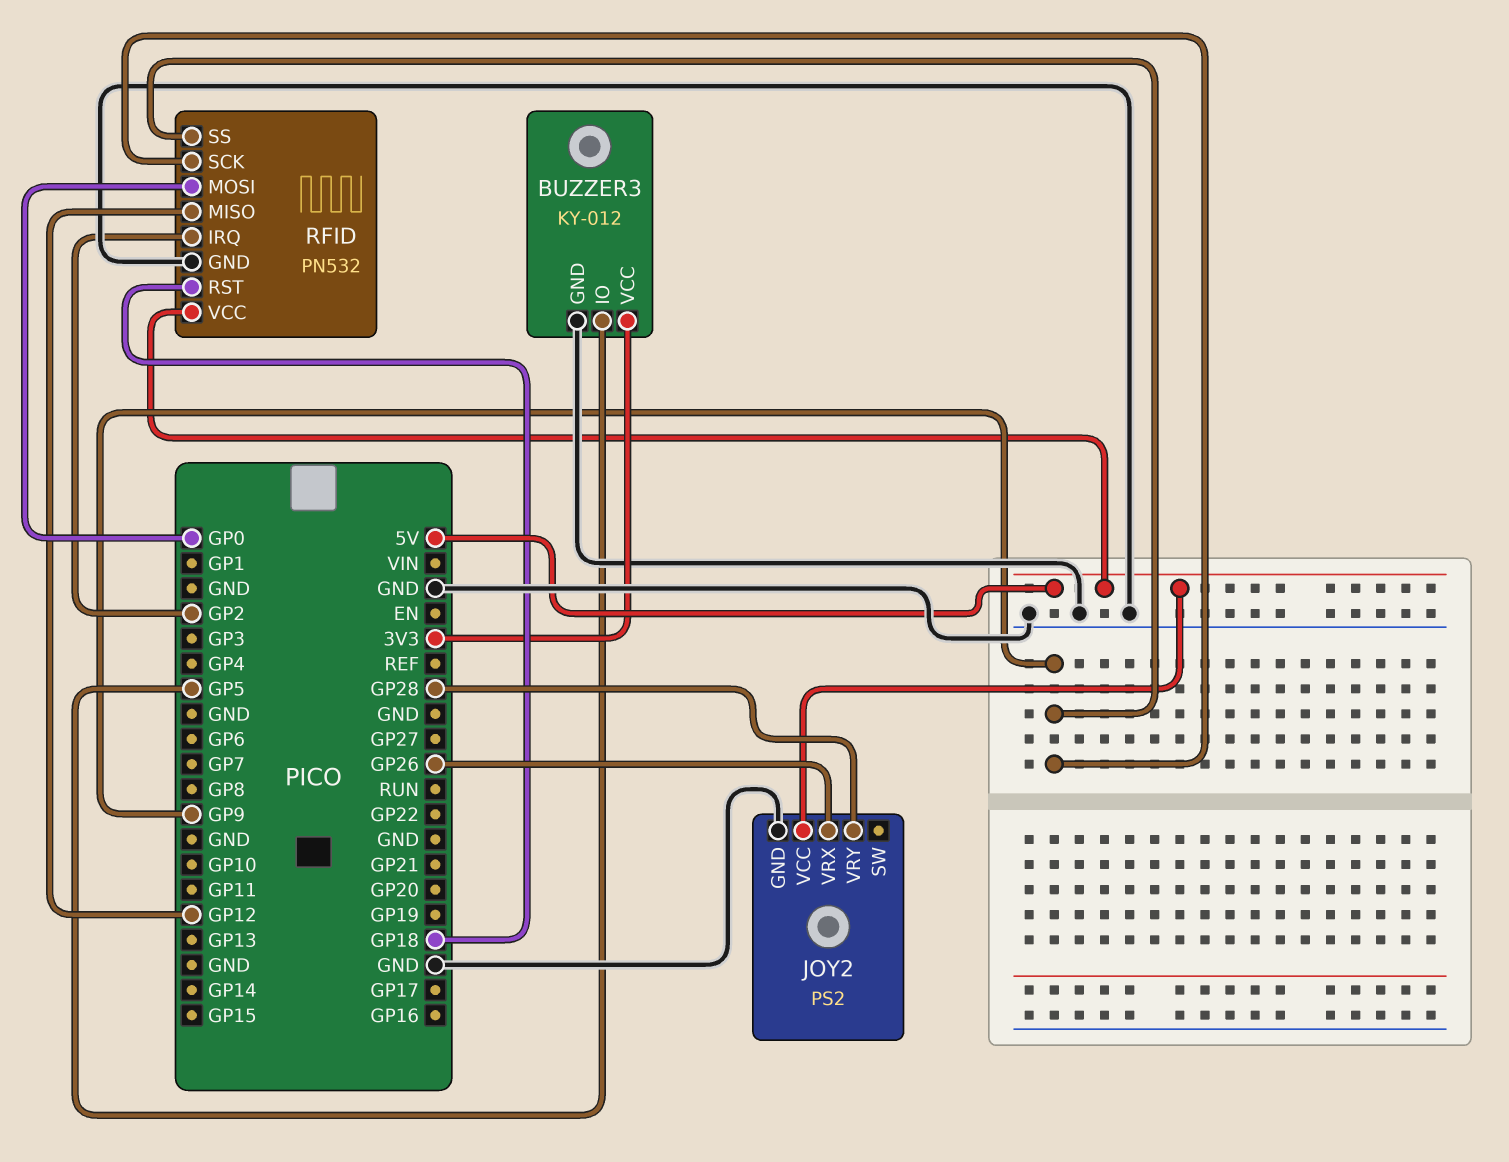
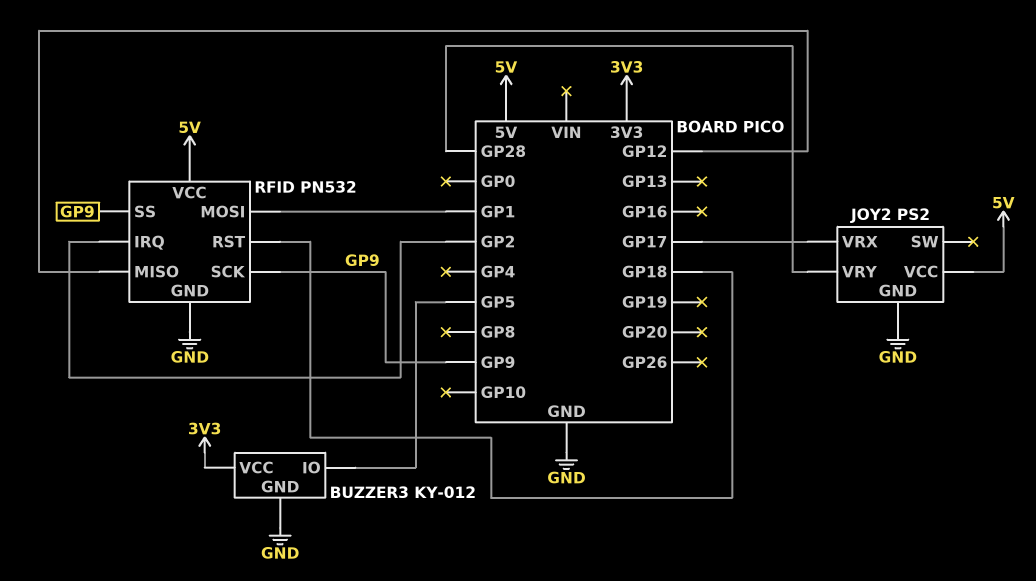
JOY2 pin VRX: GP26 -> GP17
RFID pin MOSI: GP0 -> GP1

